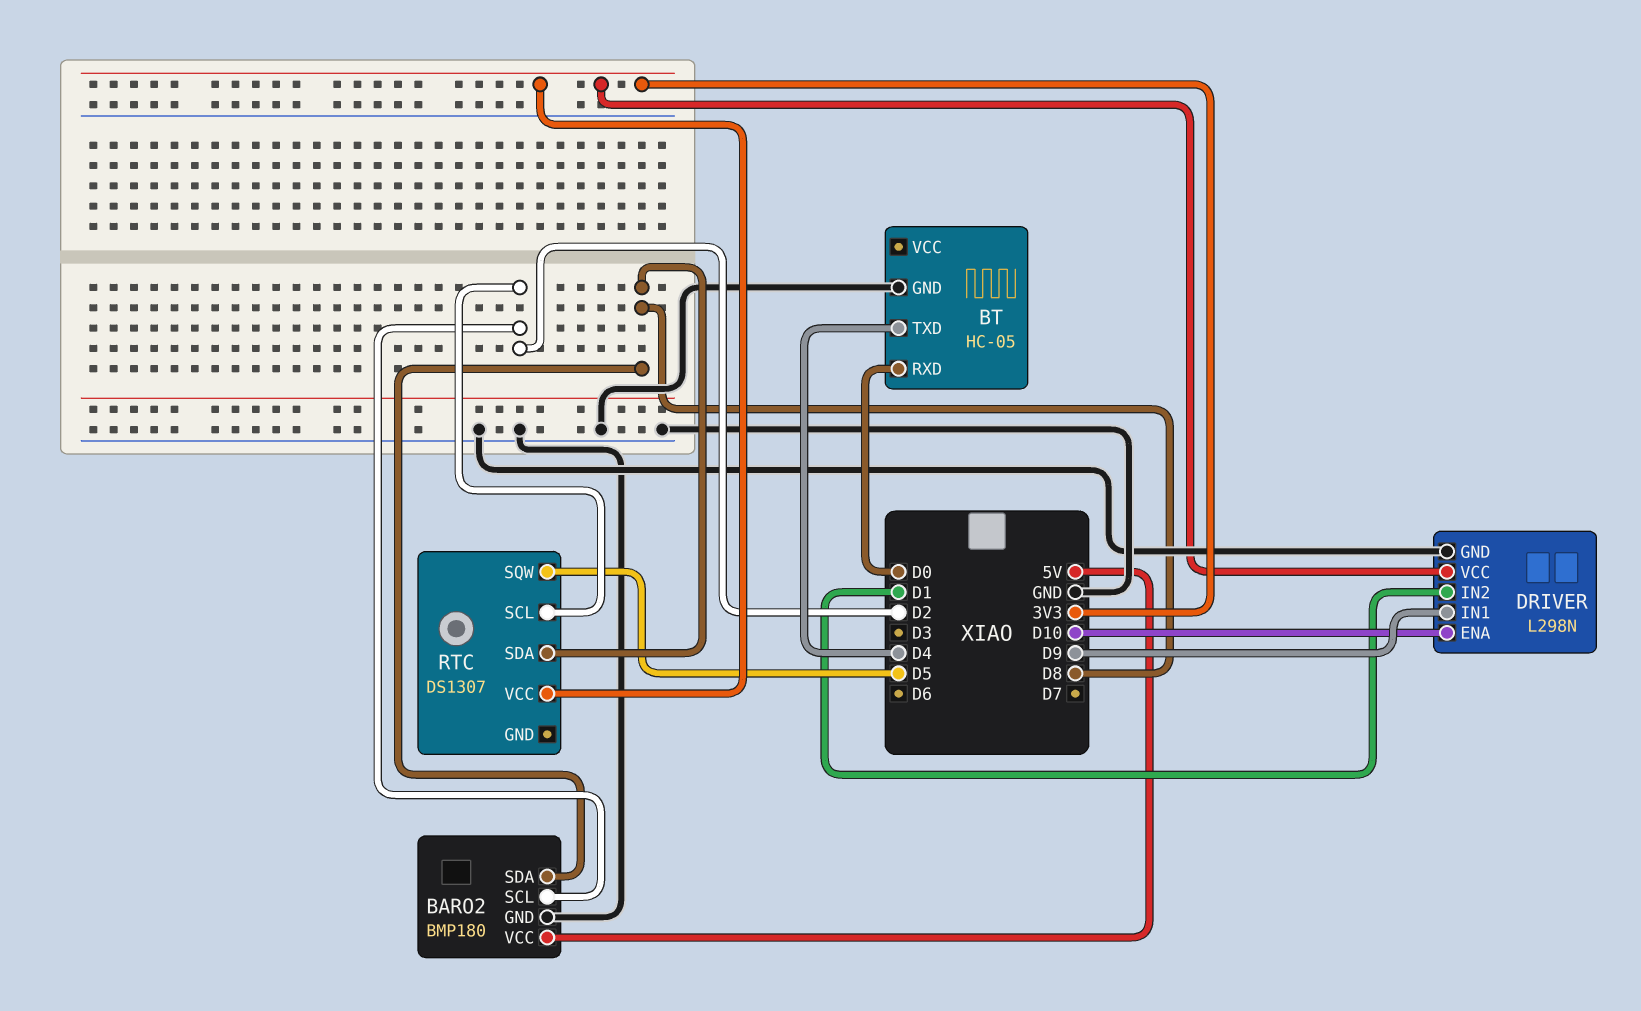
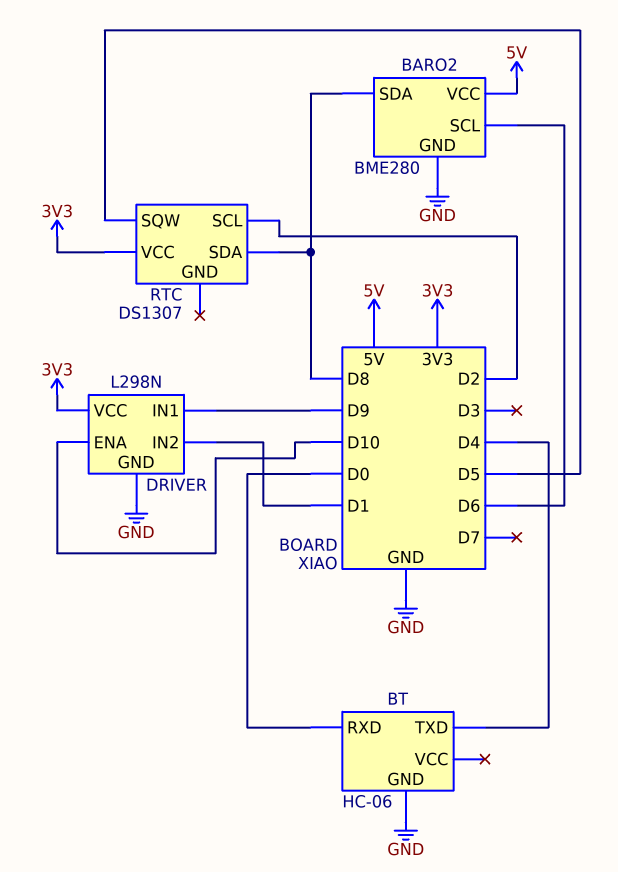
BARO2: BMP180 -> BME280
BARO2 pin SCL: D2 -> D6
BT: HC-05 -> HC-06

